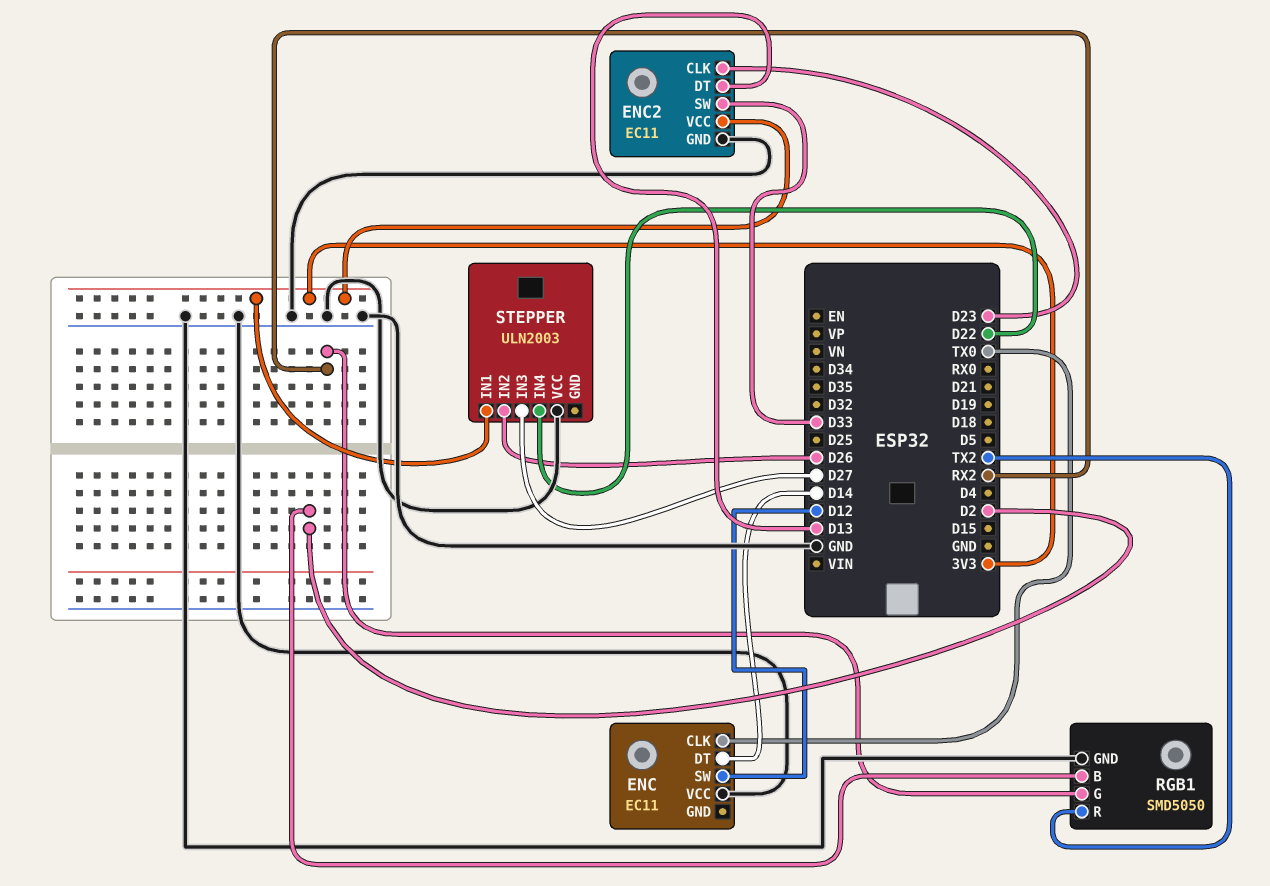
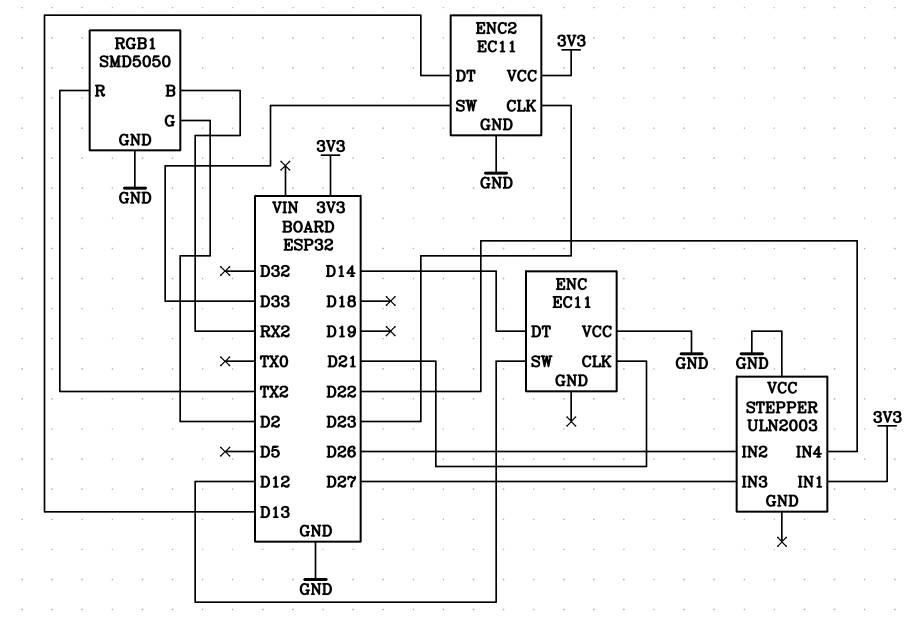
ENC pin CLK: TX0 -> D21
RGB1 pin B: D2 -> RX2
RGB1 pin G: RX2 -> D2

